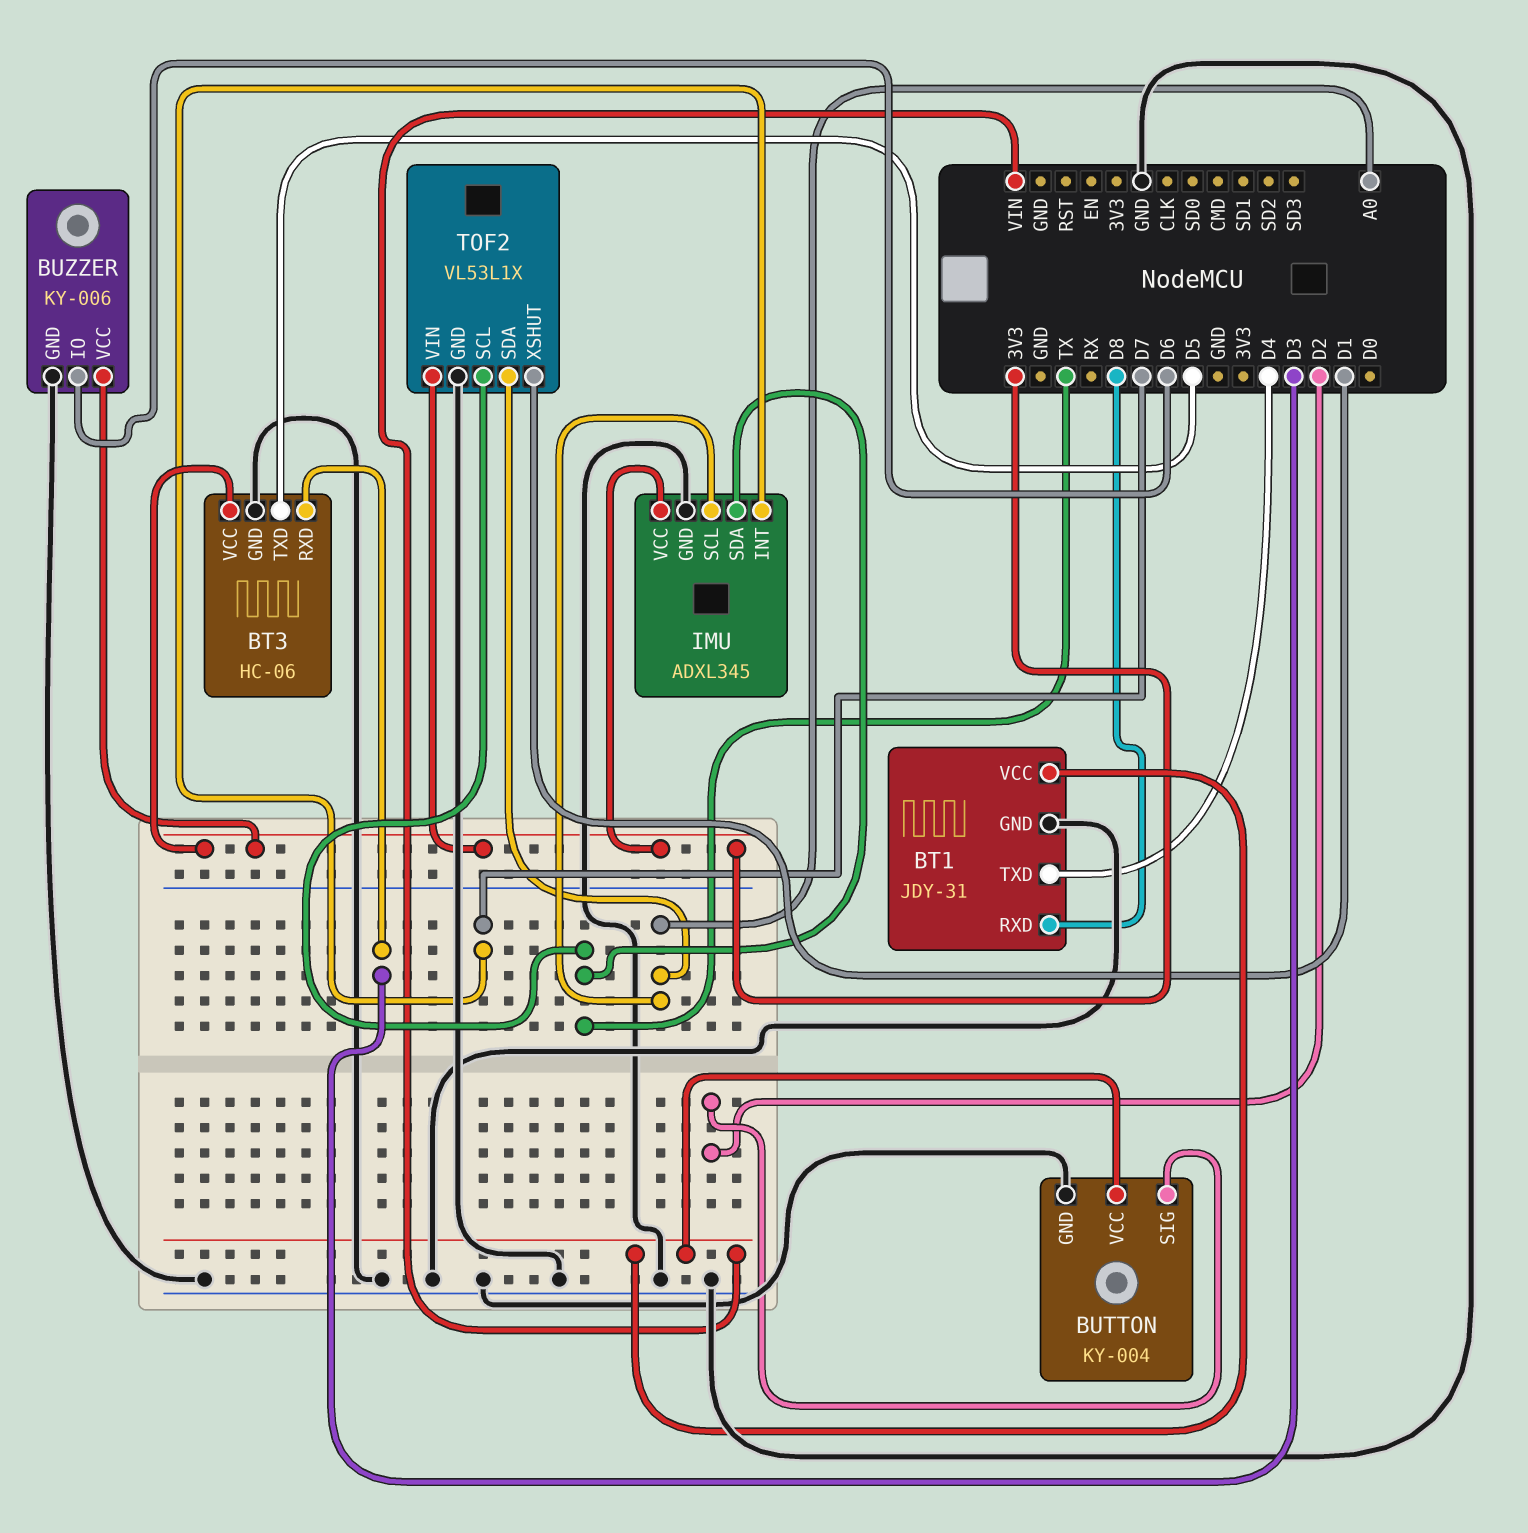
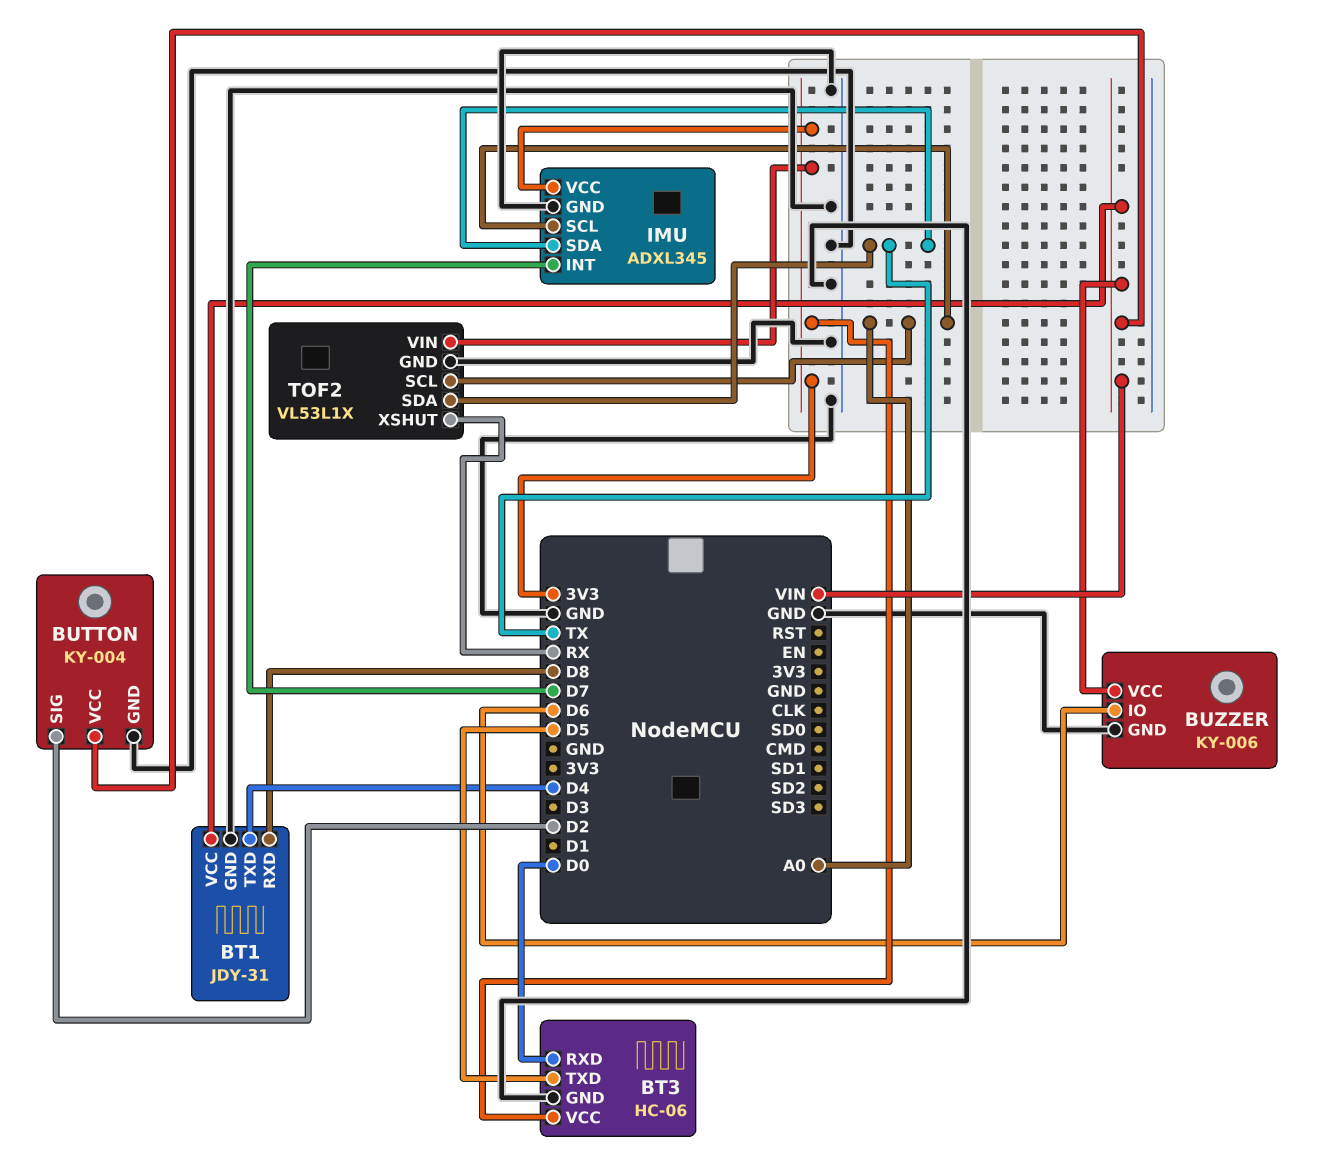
BT3 pin RXD: D3 -> D0
BUZZER pin VCC: 3V3 -> VIN
TOF2 pin SCL: TX -> A0
TOF2 pin SDA: A0 -> TX
TOF2 pin XSHUT: D1 -> RX

